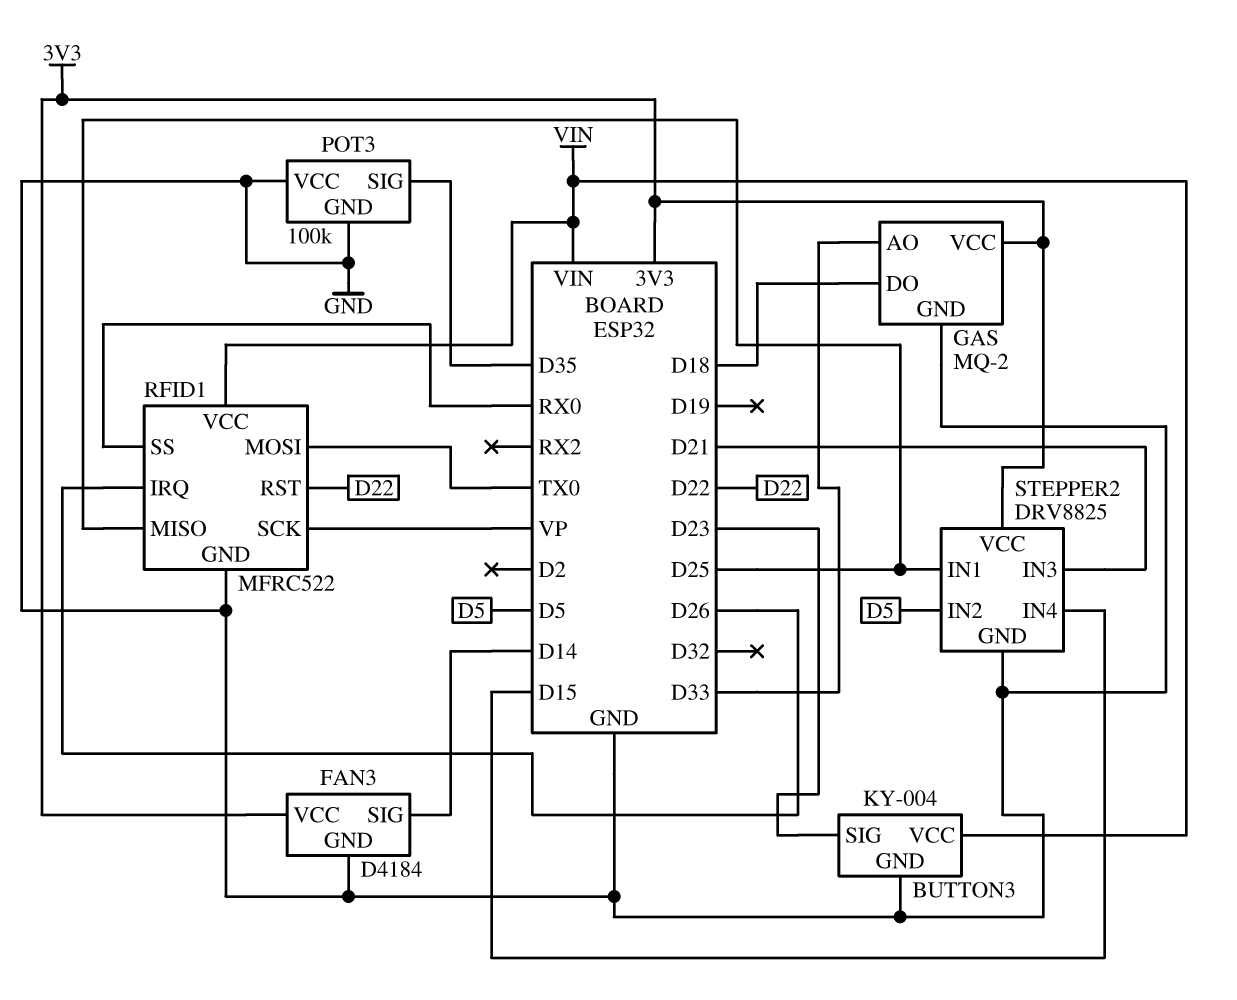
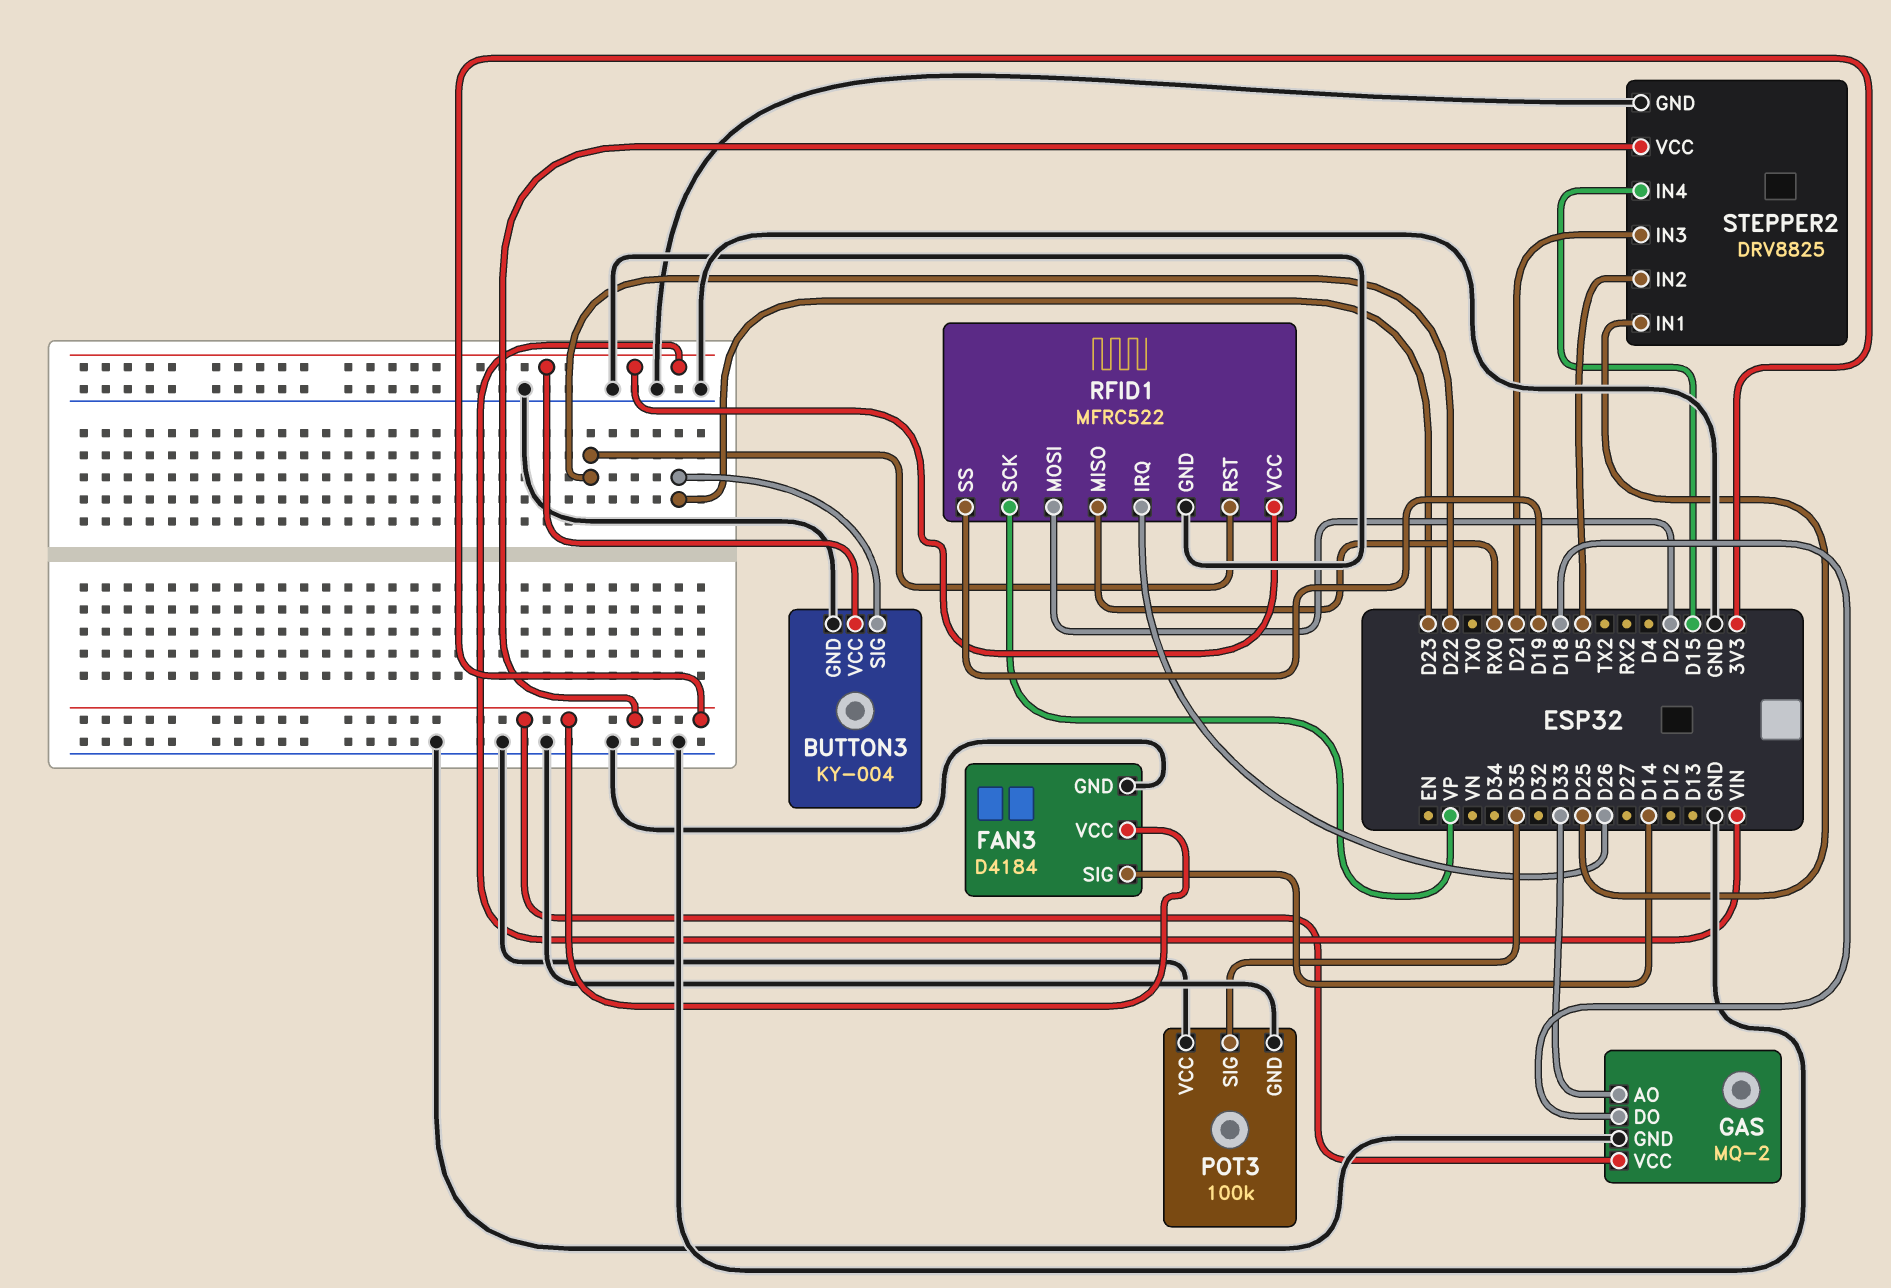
RFID1 pin MISO: D25 -> RX0
RFID1 pin MOSI: TX0 -> D2
RFID1 pin SS: RX0 -> D19

